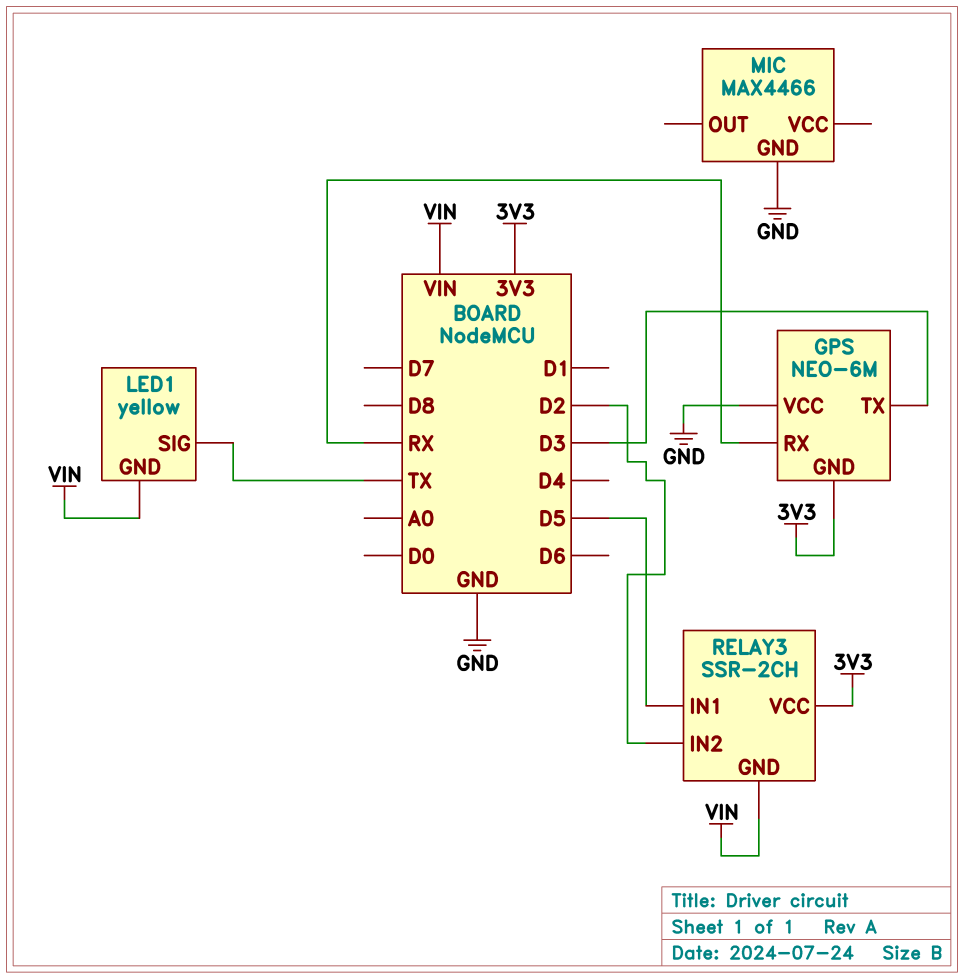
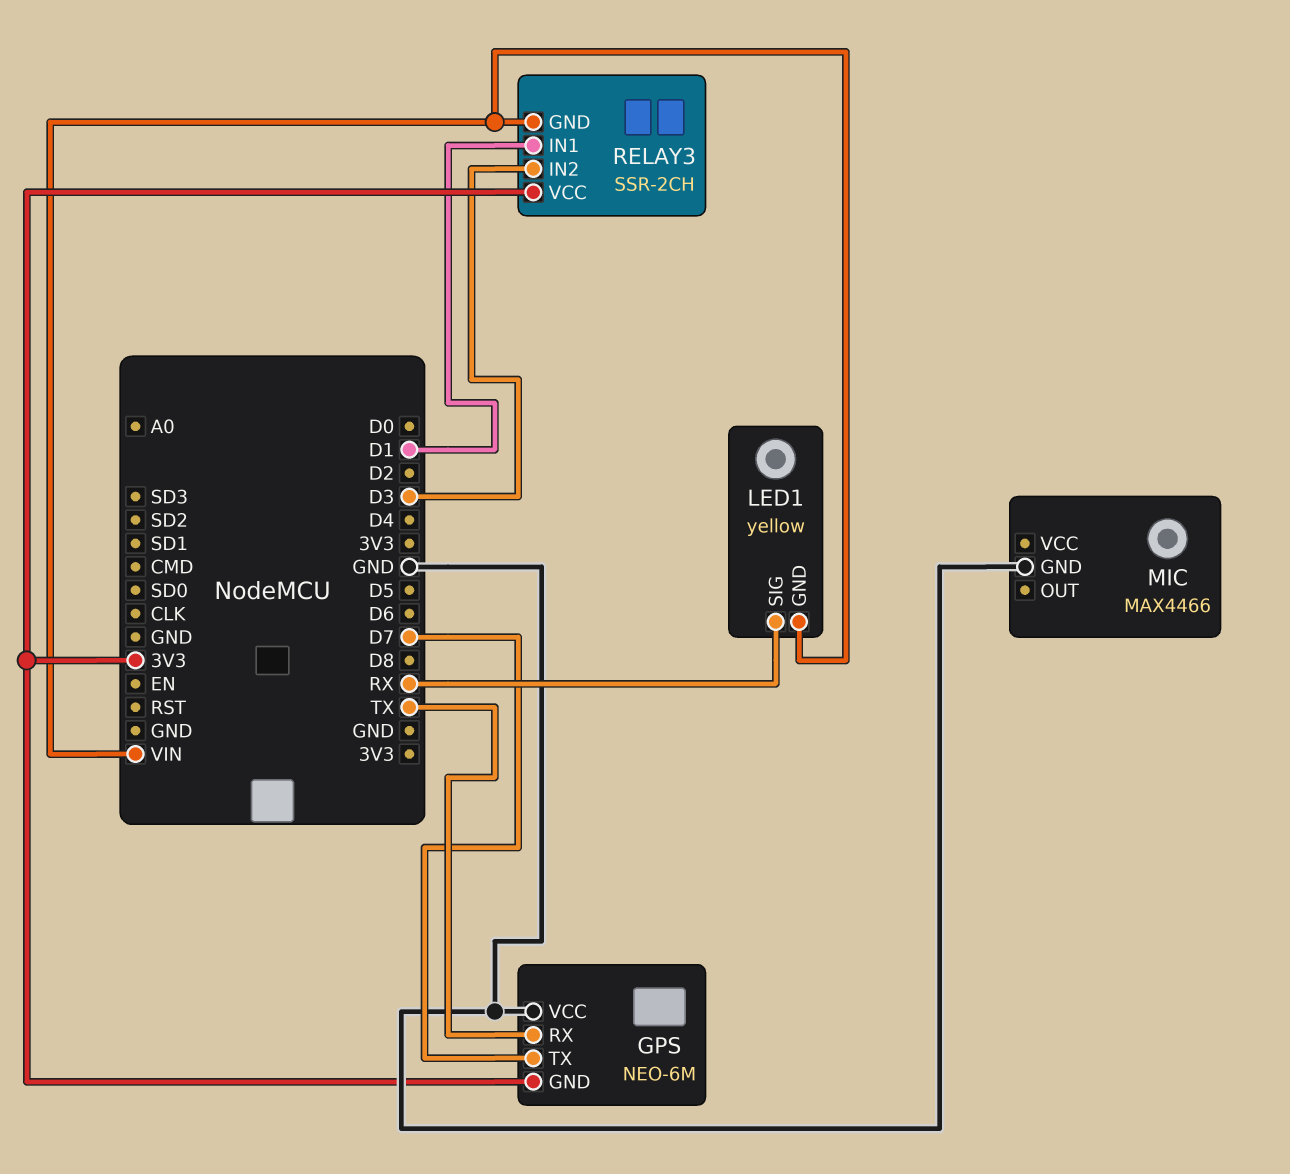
GPS pin RX: RX -> TX
GPS pin TX: D3 -> D7
LED1 pin SIG: TX -> RX
RELAY3 pin IN1: D5 -> D1
RELAY3 pin IN2: D2 -> D3

